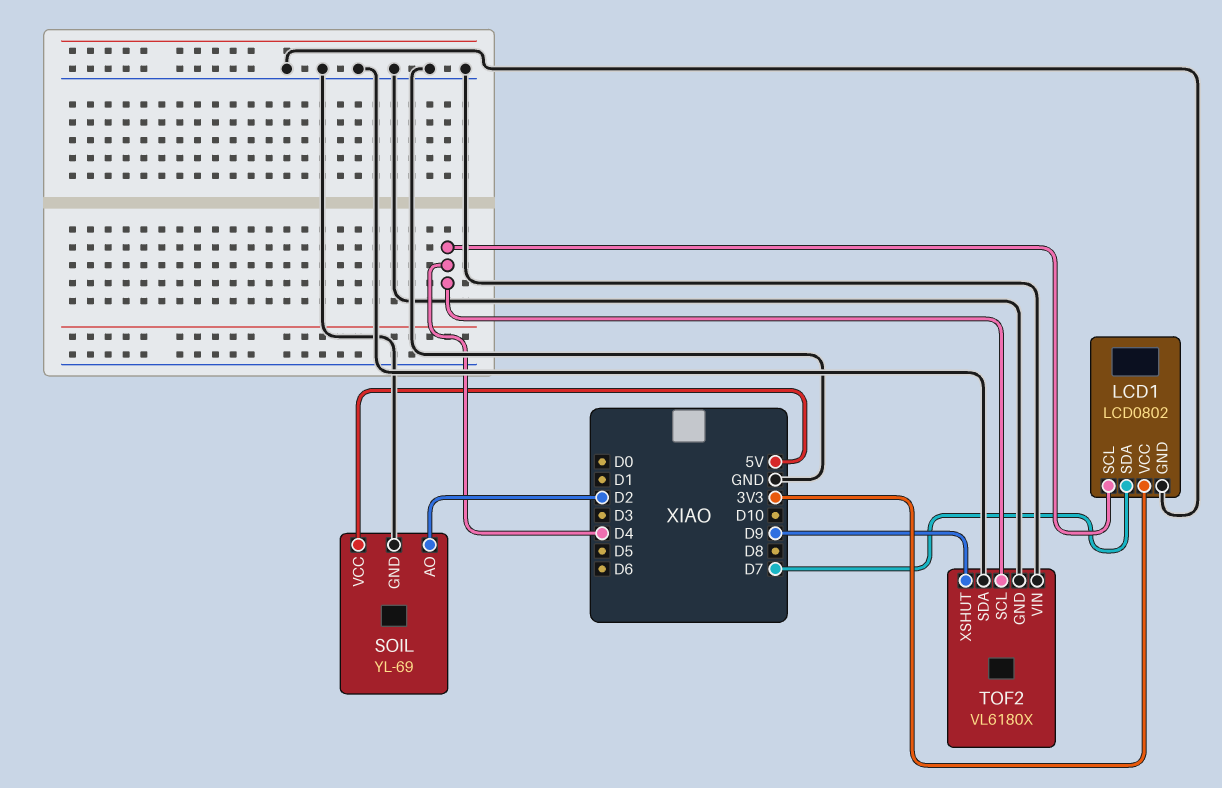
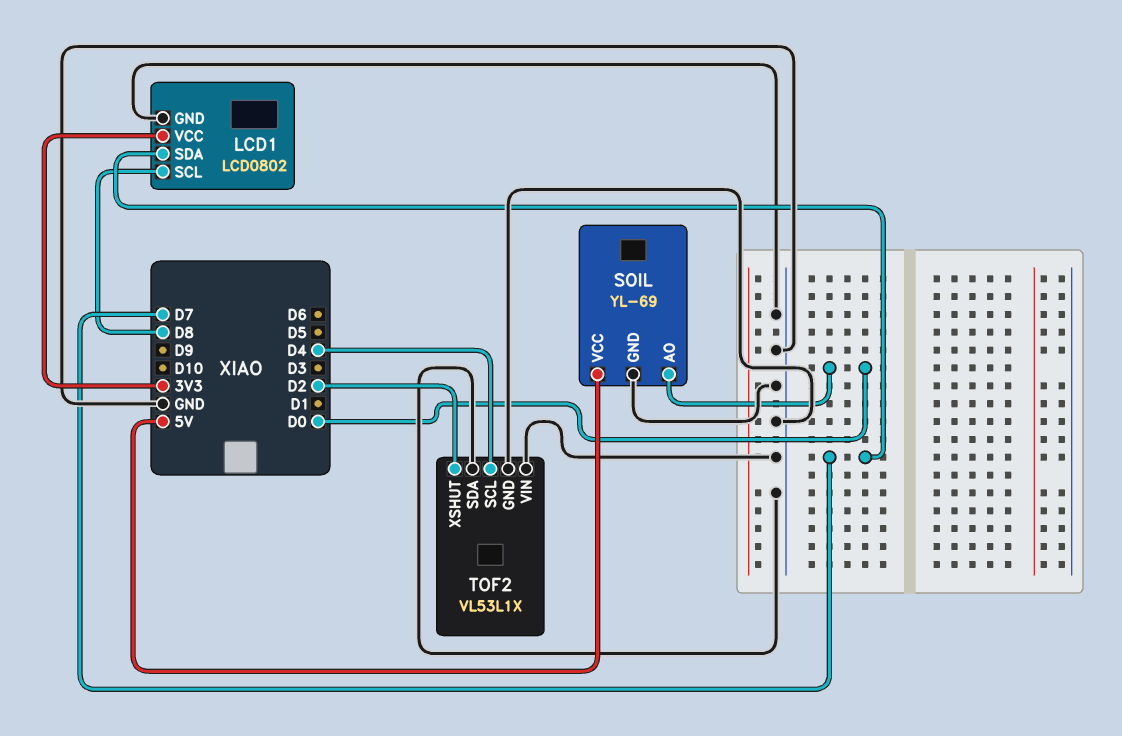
LCD1 pin SCL: D4 -> D8
SOIL pin AO: D2 -> D0
TOF2: VL6180X -> VL53L1X
TOF2 pin XSHUT: D9 -> D2

